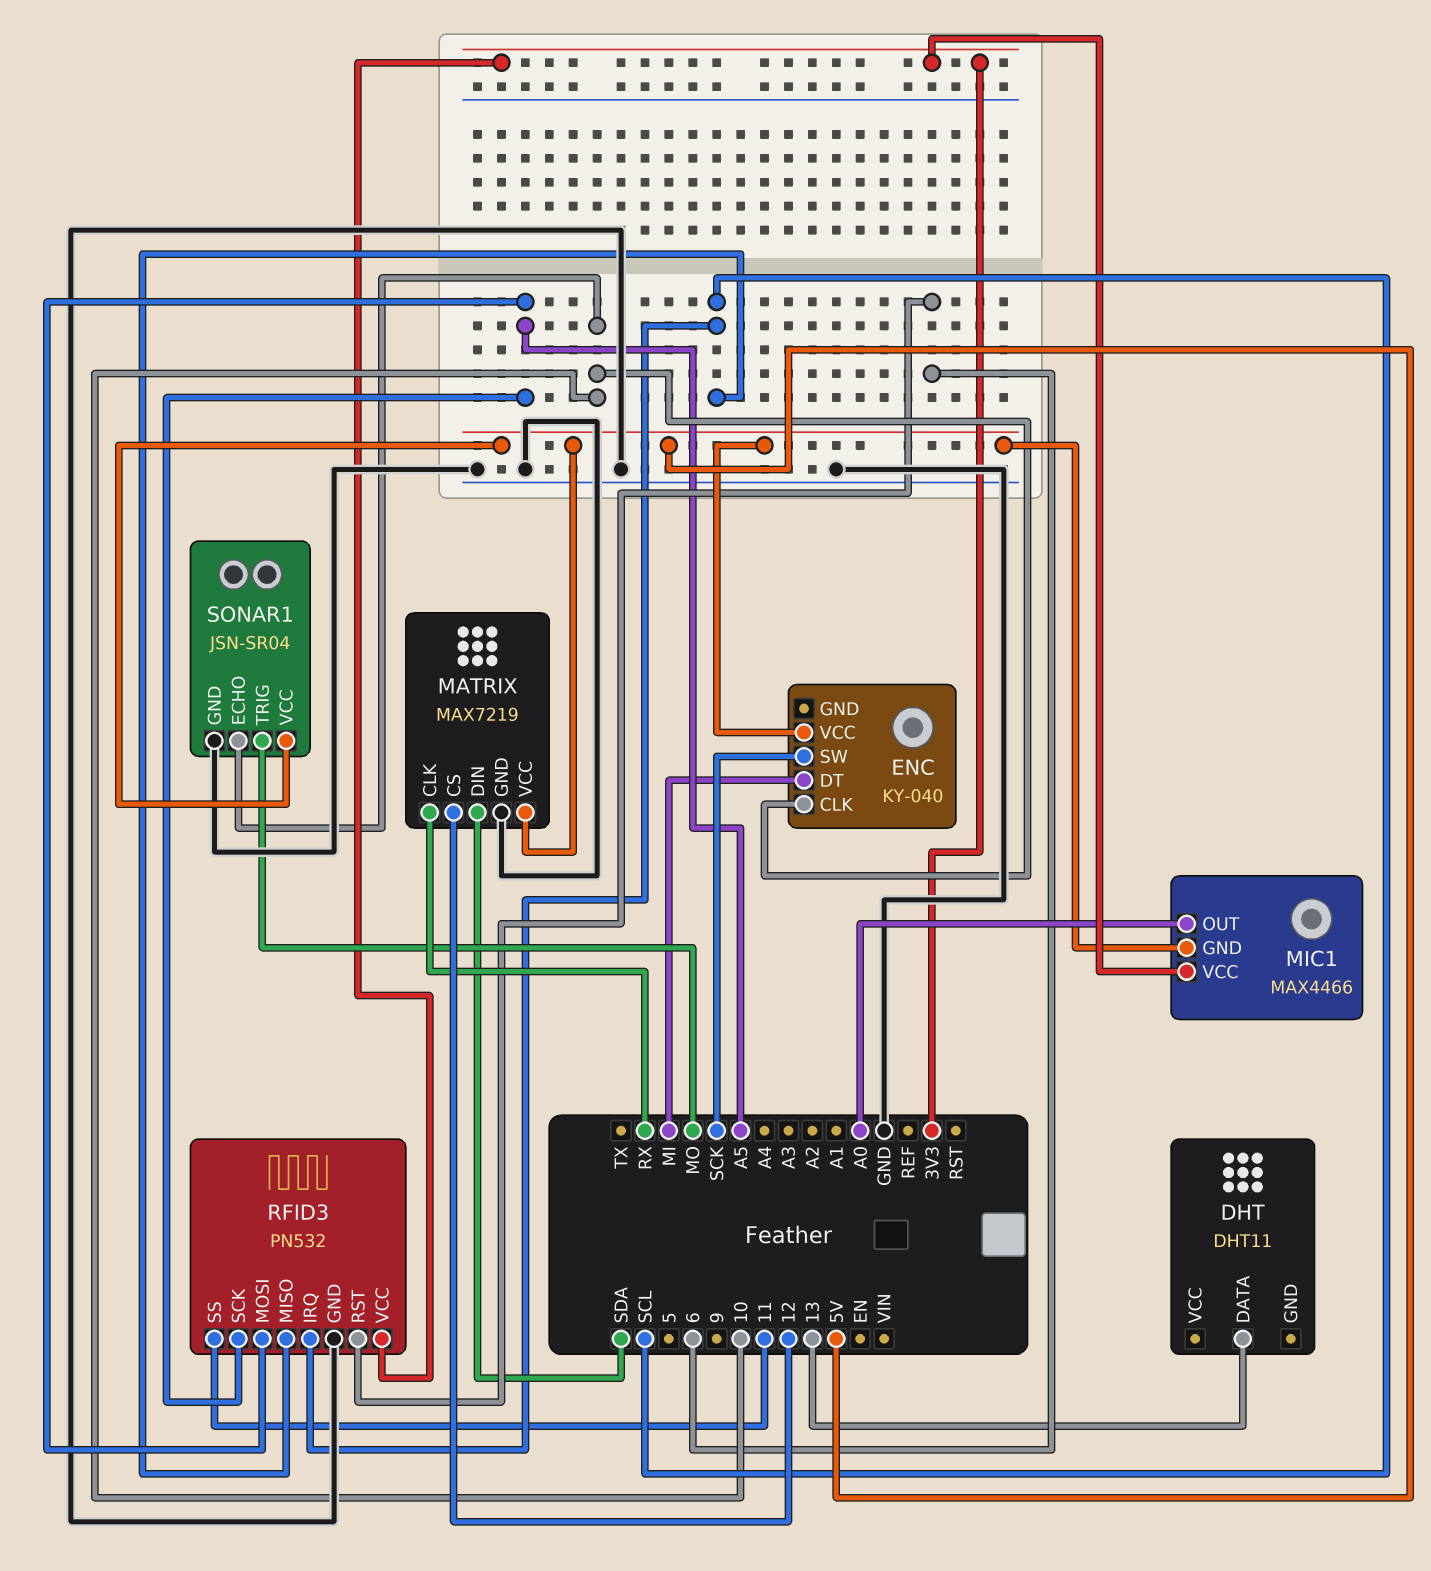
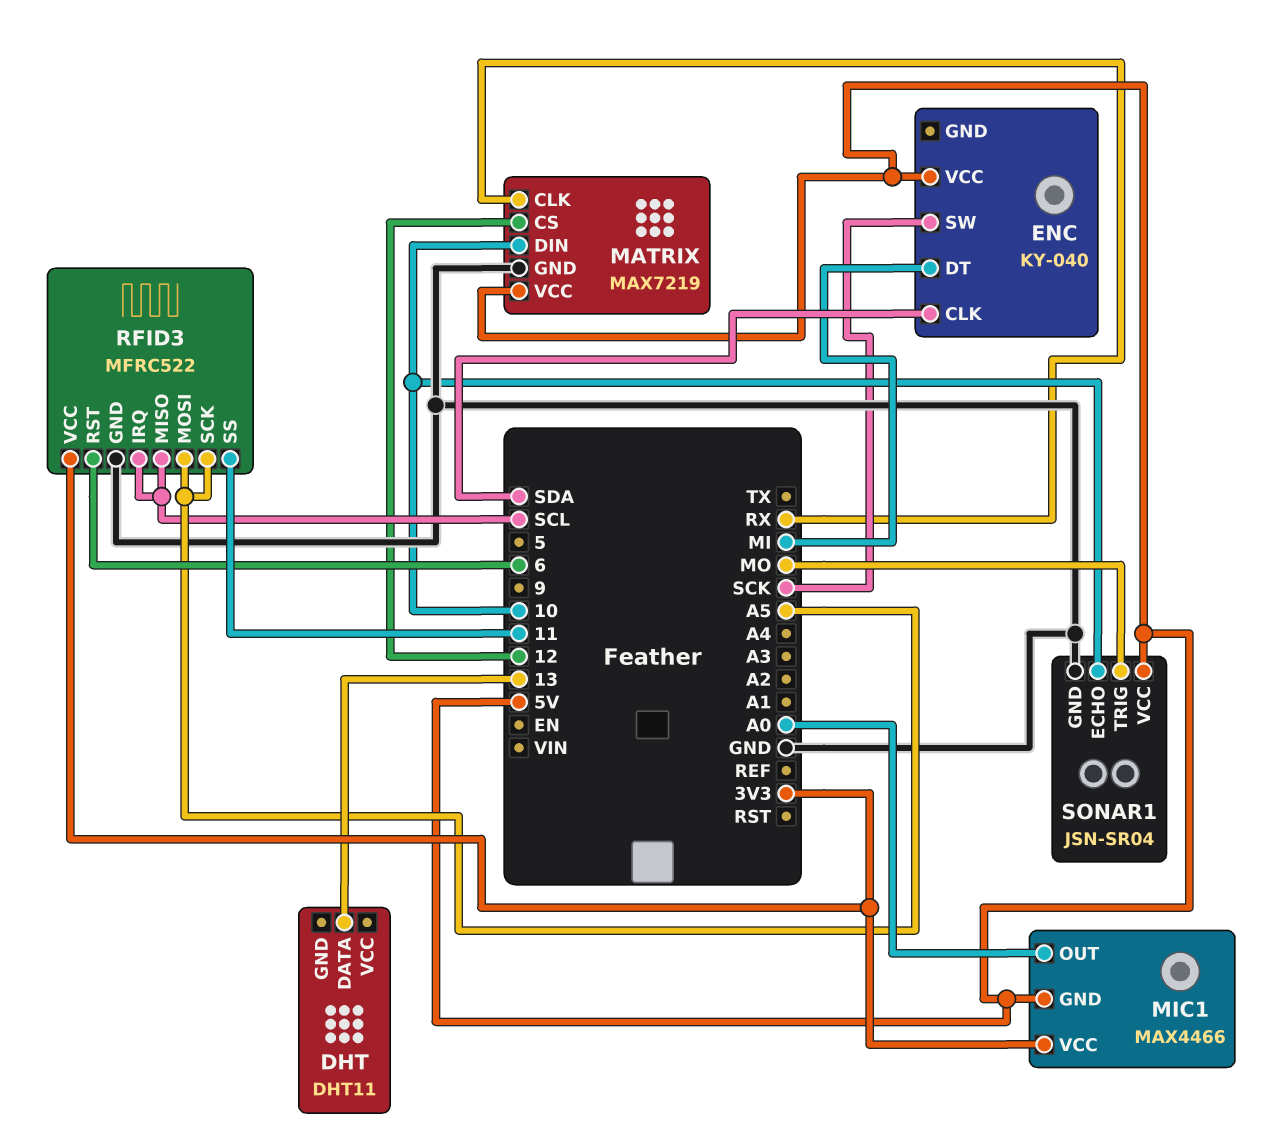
ENC pin CLK: 10 -> SDA
MATRIX pin DIN: SDA -> 10
RFID3: PN532 -> MFRC522

